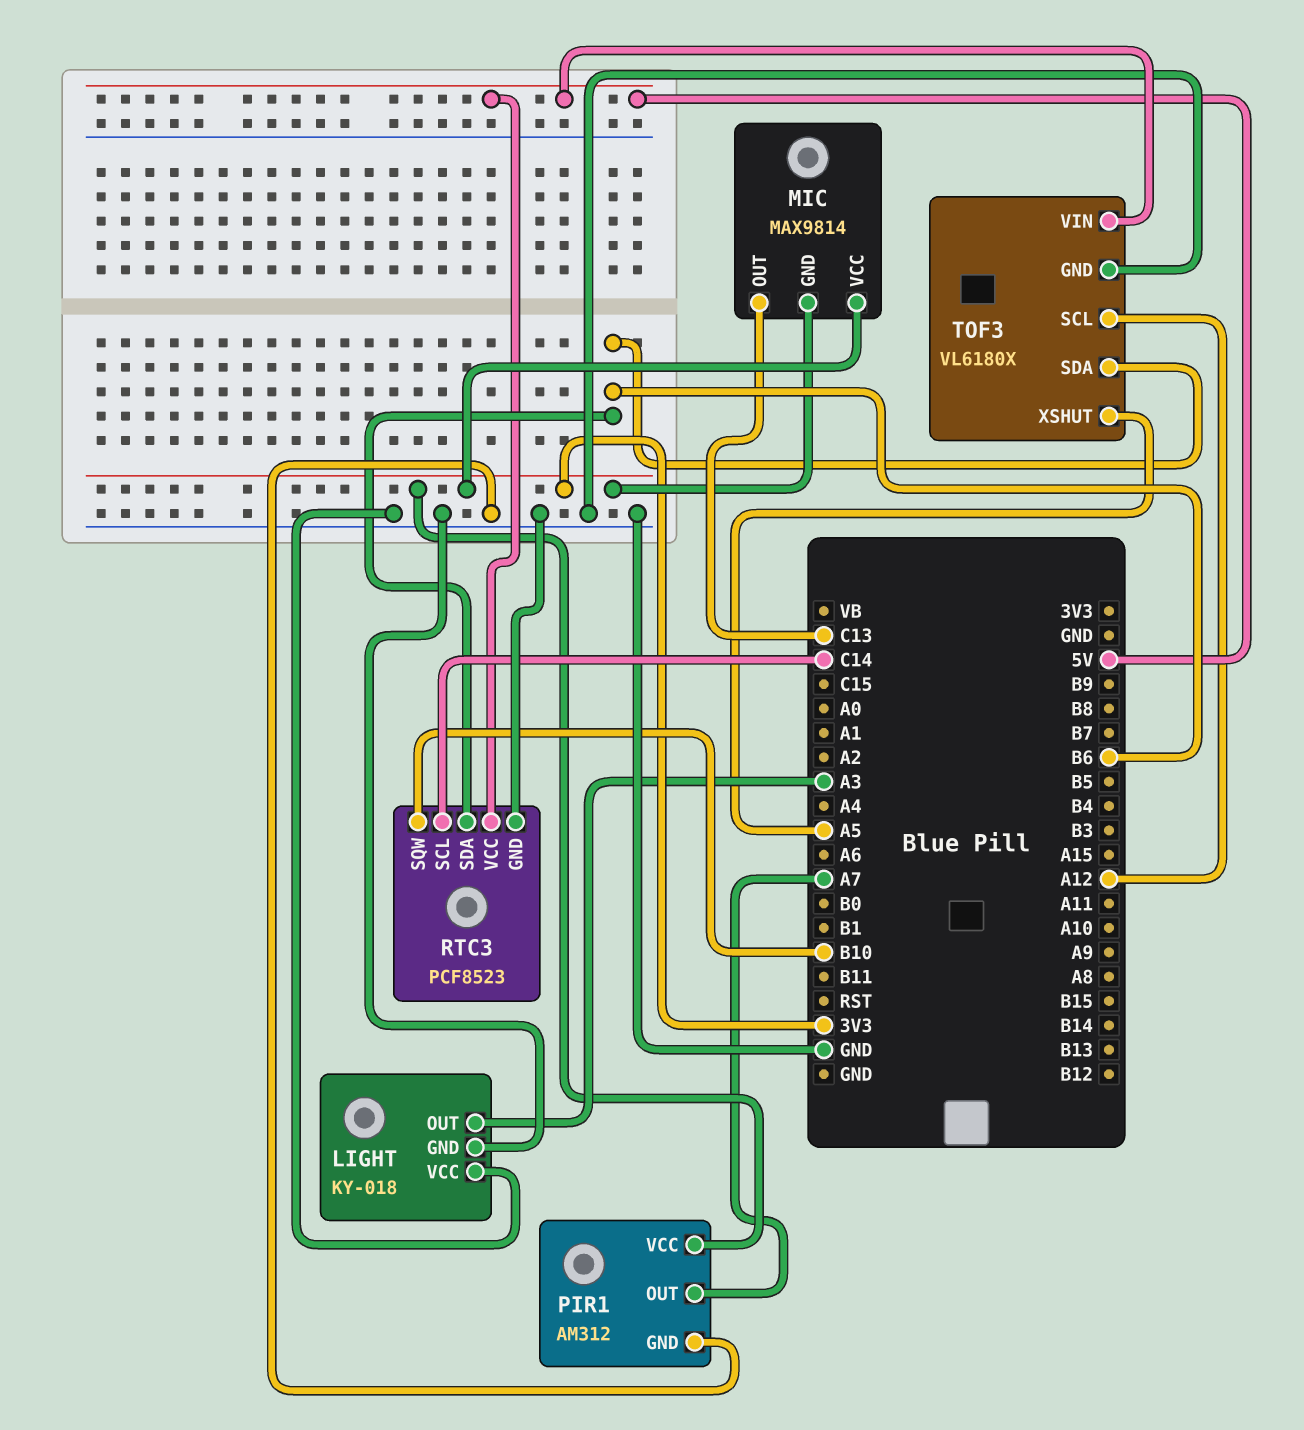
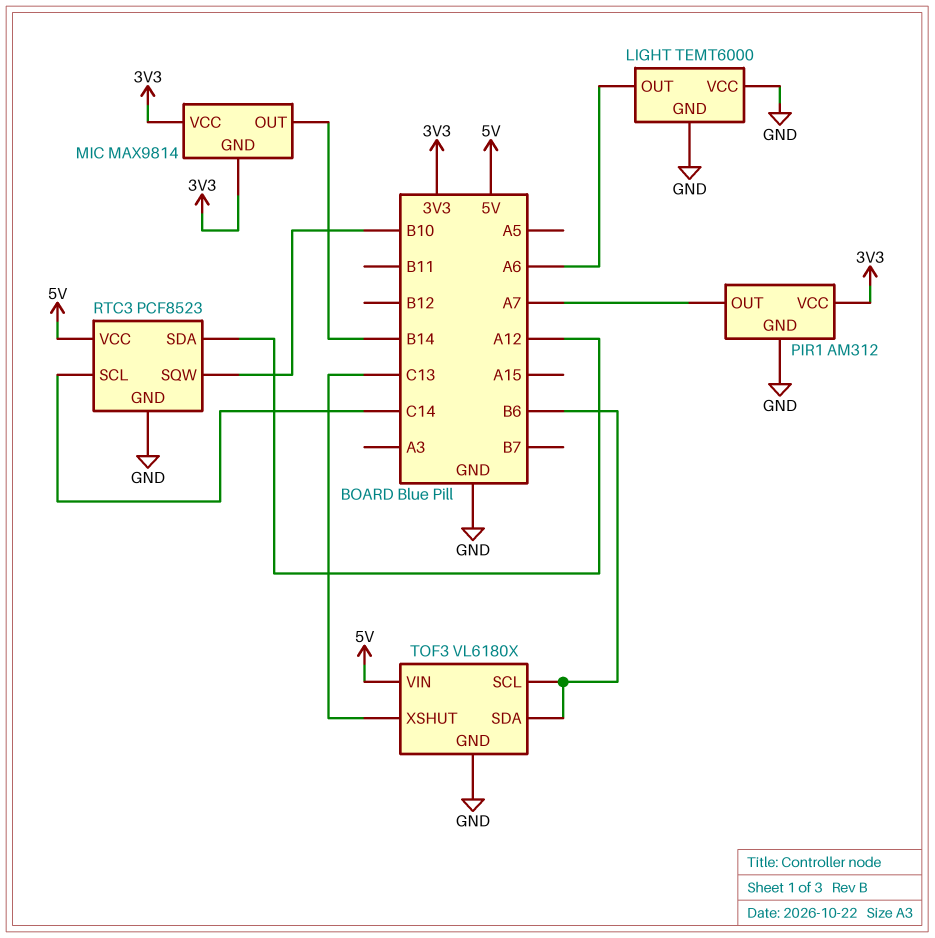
LIGHT: KY-018 -> TEMT6000
LIGHT pin OUT: A3 -> A6
MIC pin OUT: C13 -> B14
RTC3 pin SDA: B6 -> A12
TOF3 pin SCL: A12 -> B6
TOF3 pin XSHUT: A5 -> C13

